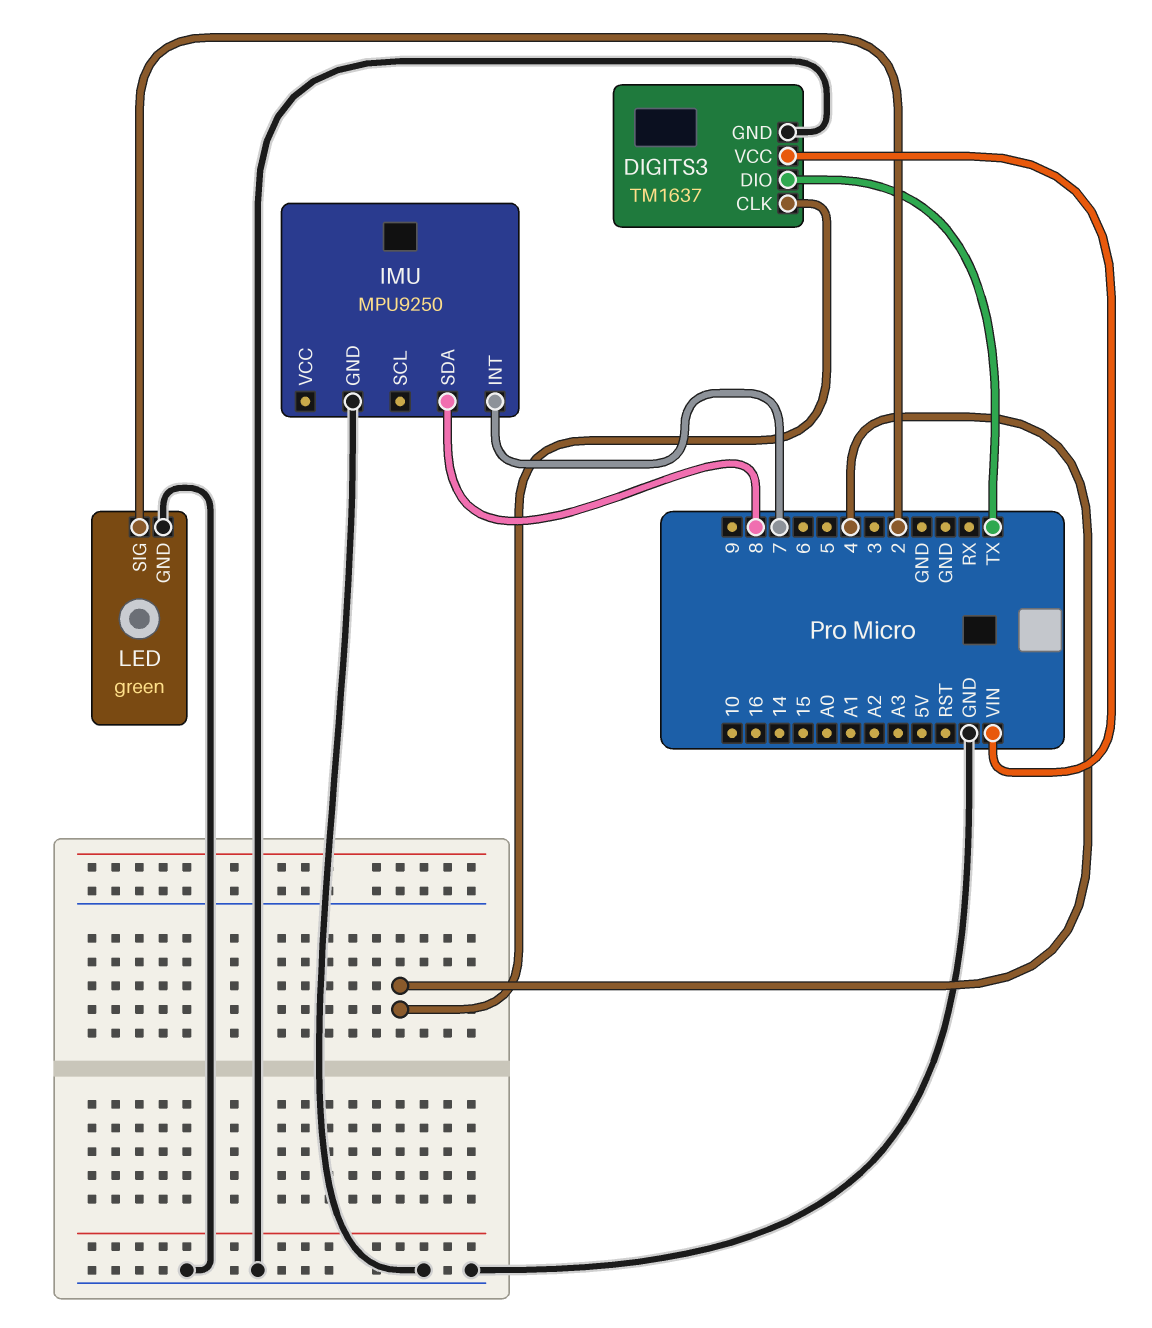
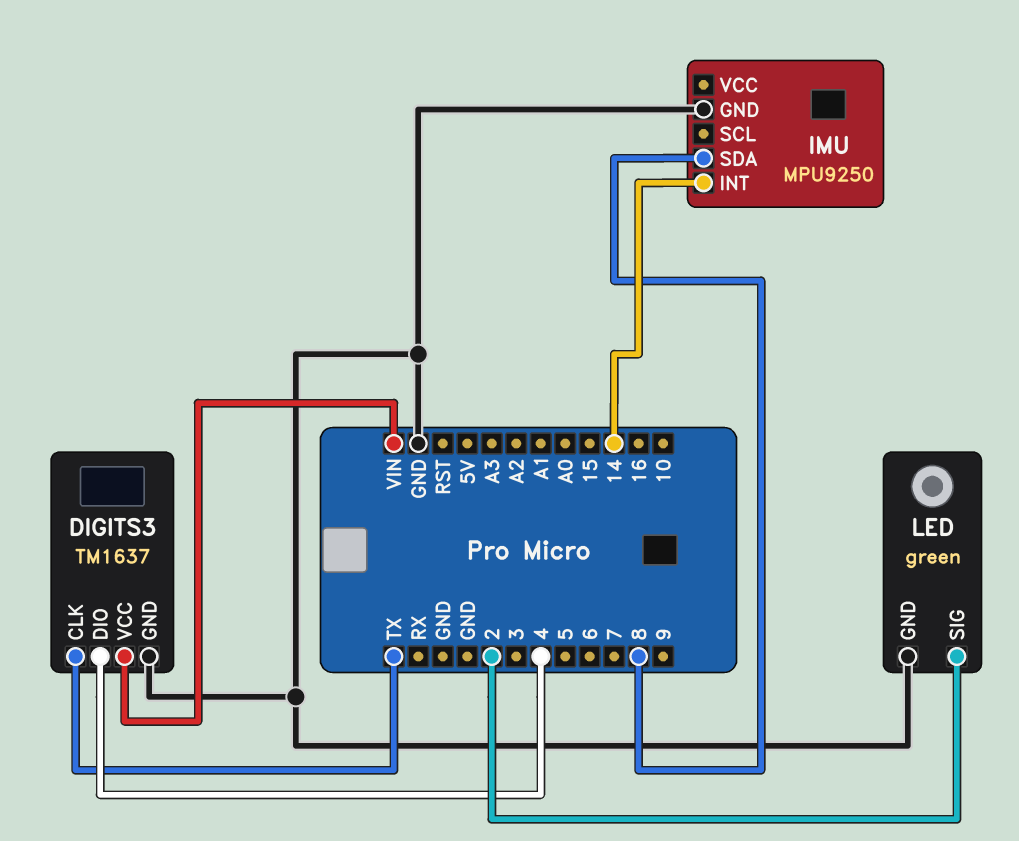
DIGITS3 pin CLK: 4 -> TX
DIGITS3 pin DIO: TX -> 4
IMU pin INT: 7 -> 14

